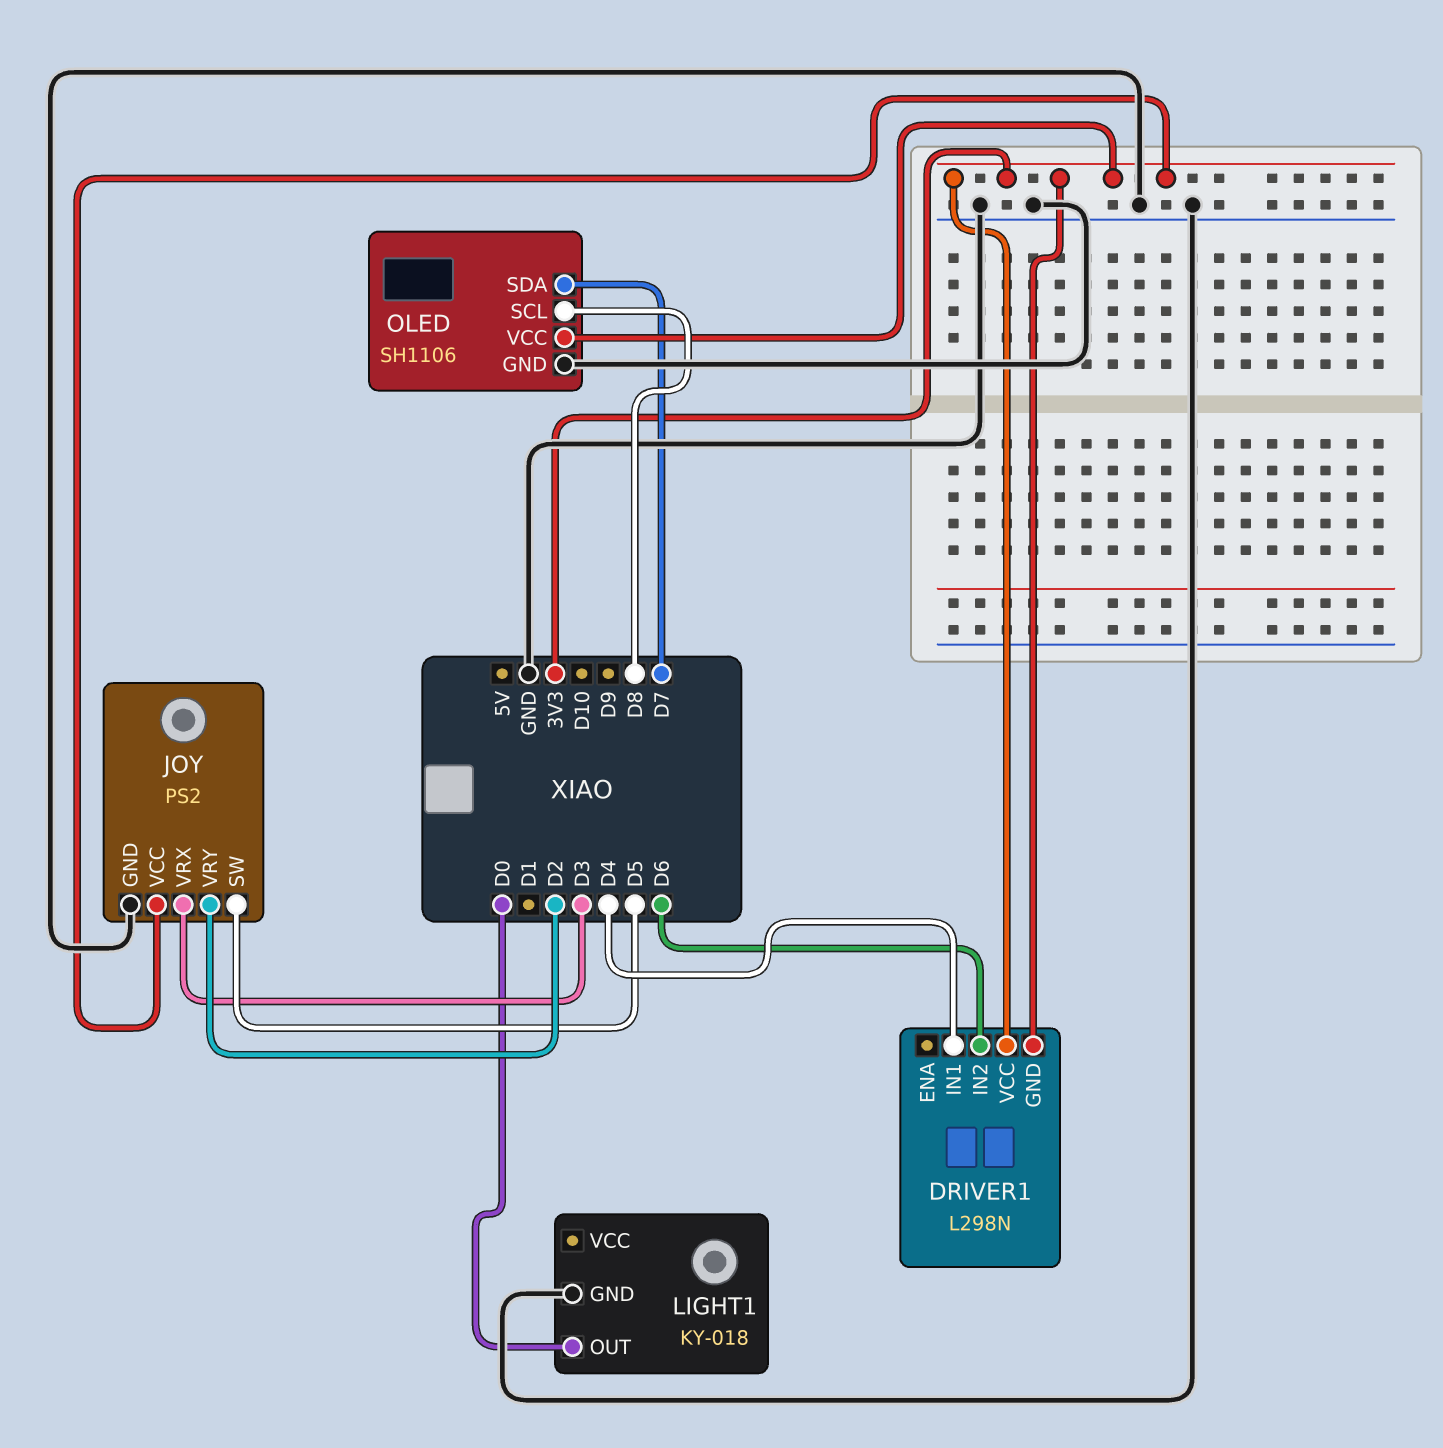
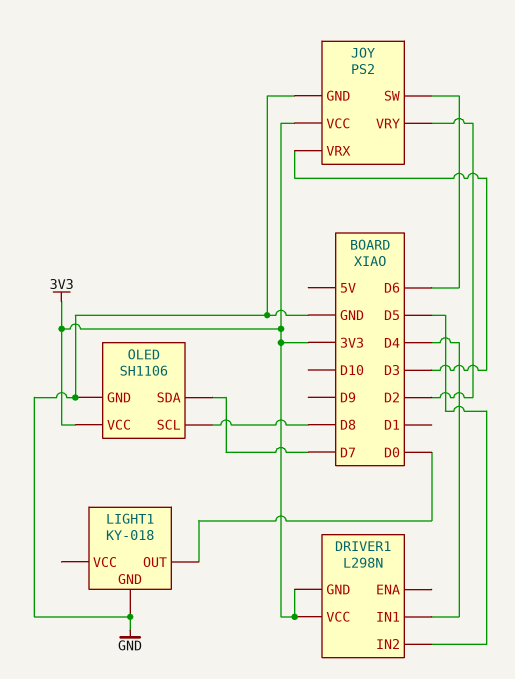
DRIVER1 pin IN2: D6 -> D5
JOY pin SW: D5 -> D6

